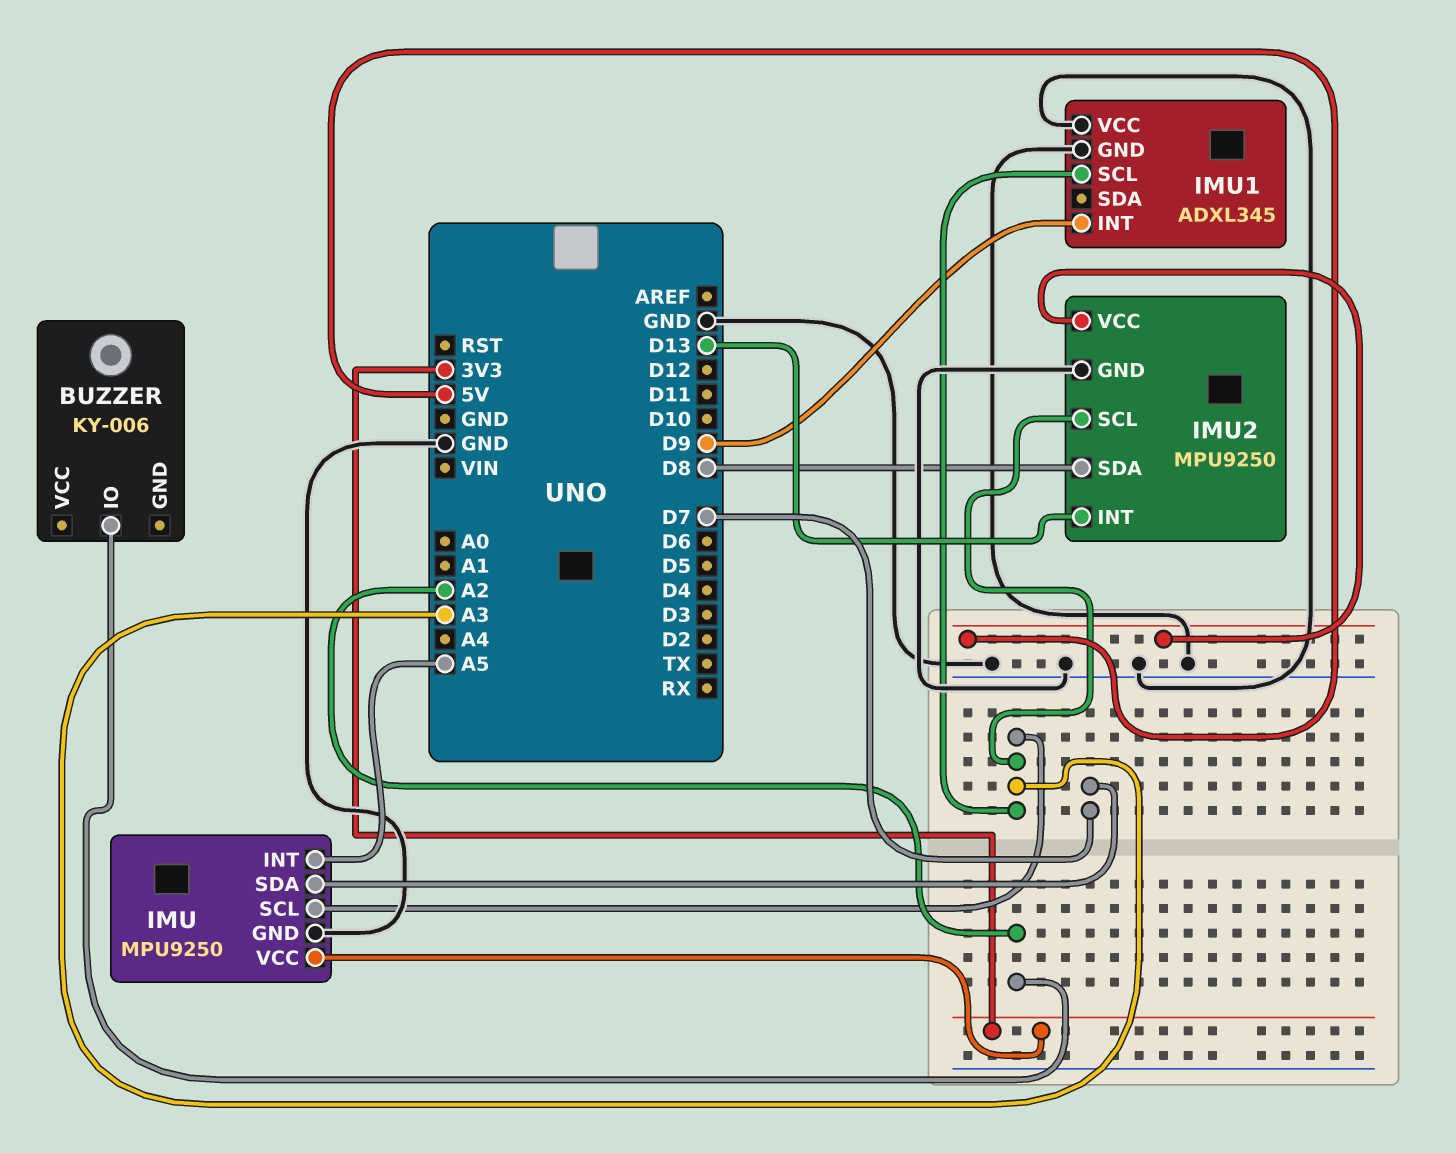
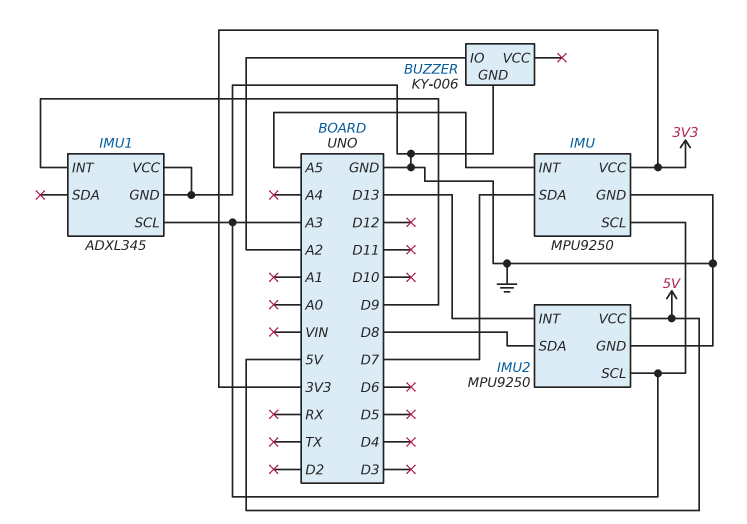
BUZZER pin GND: none -> GND

